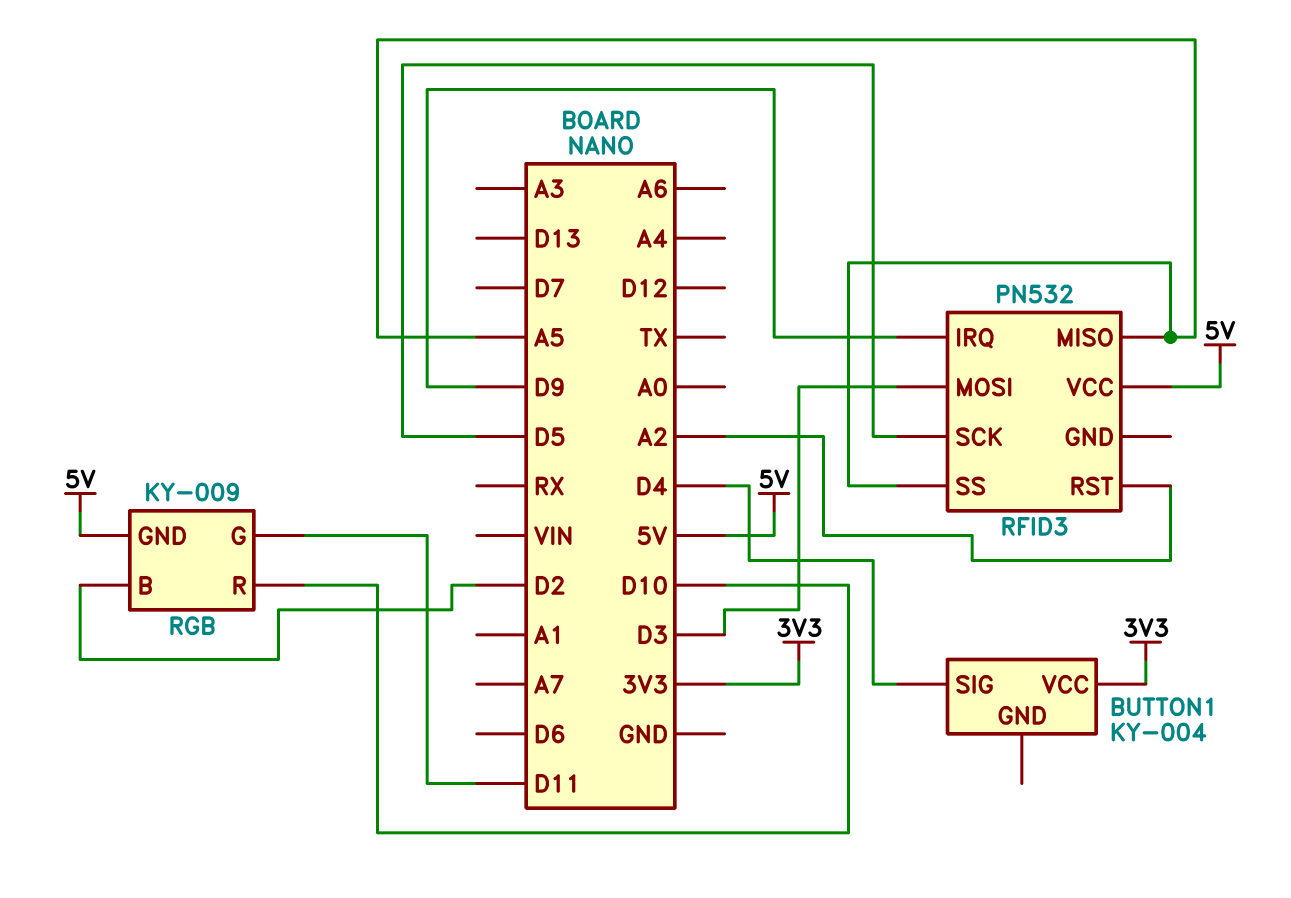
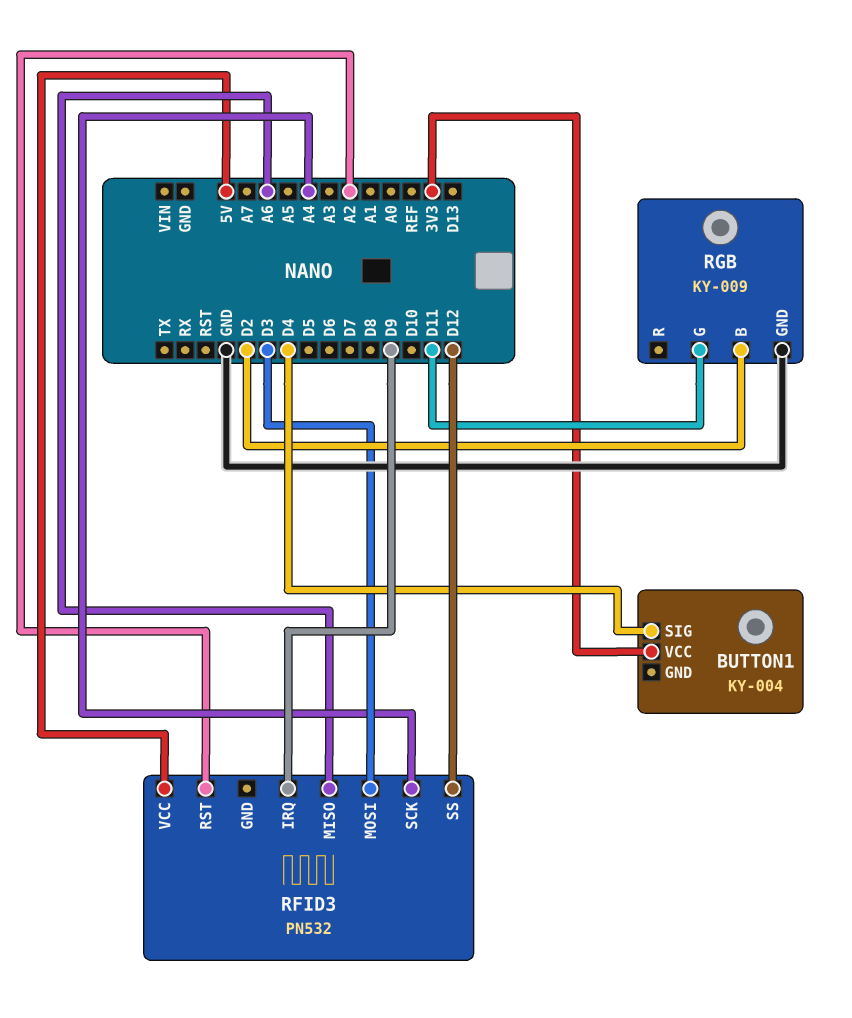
RFID3 pin MISO: A5 -> A6
RFID3 pin SCK: D5 -> A4
RFID3 pin SS: A5 -> D12
RGB pin GND: 5V -> GND
RGB pin R: D10 -> none

